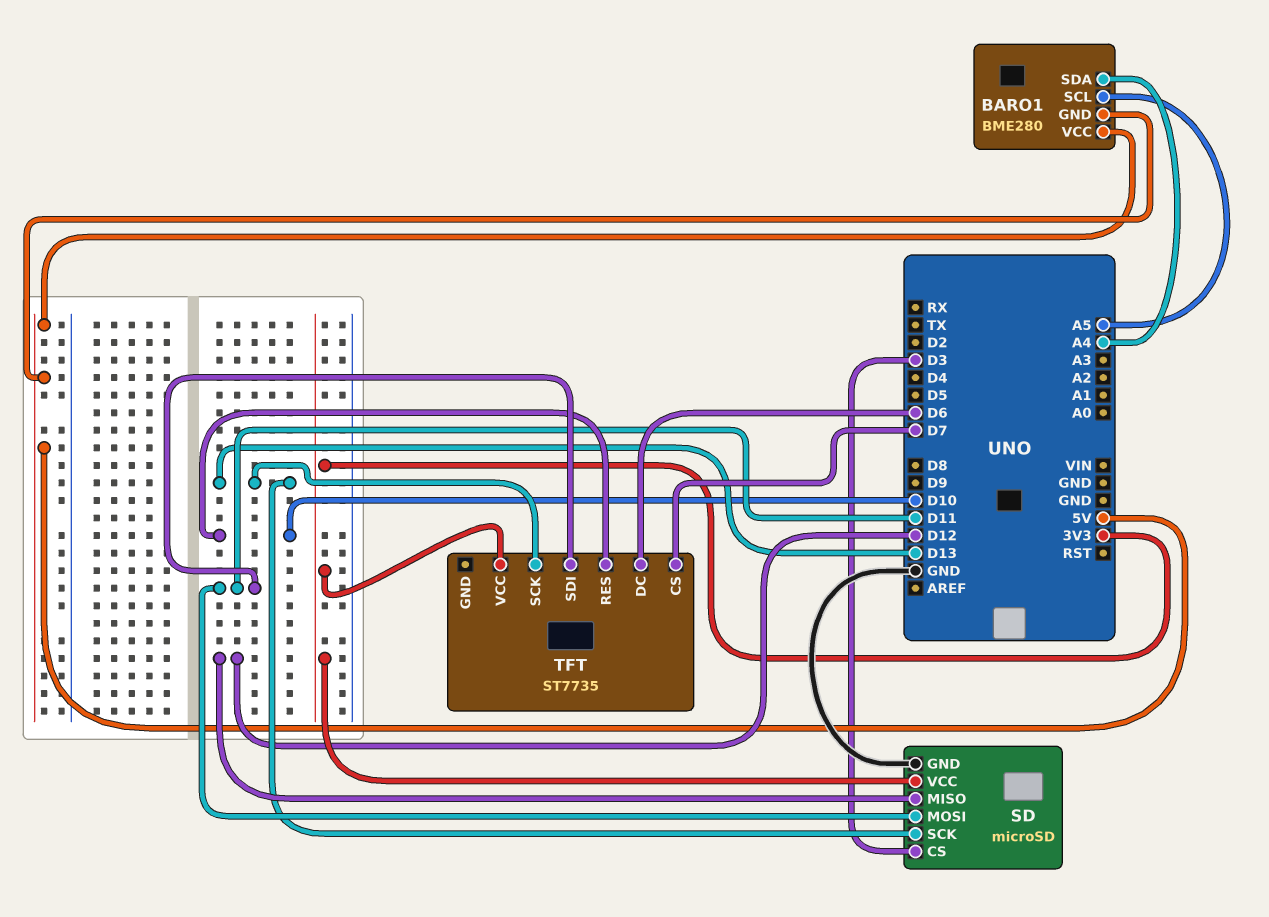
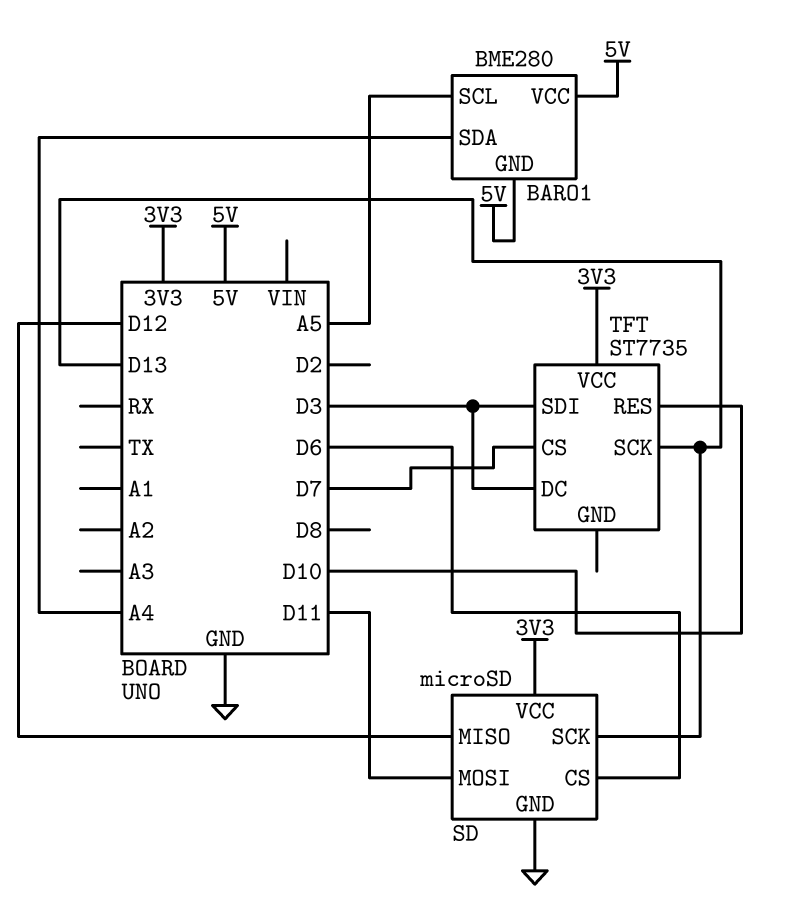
SD pin CS: D3 -> D6
TFT pin DC: D6 -> D3
TFT pin SDI: D11 -> D3

